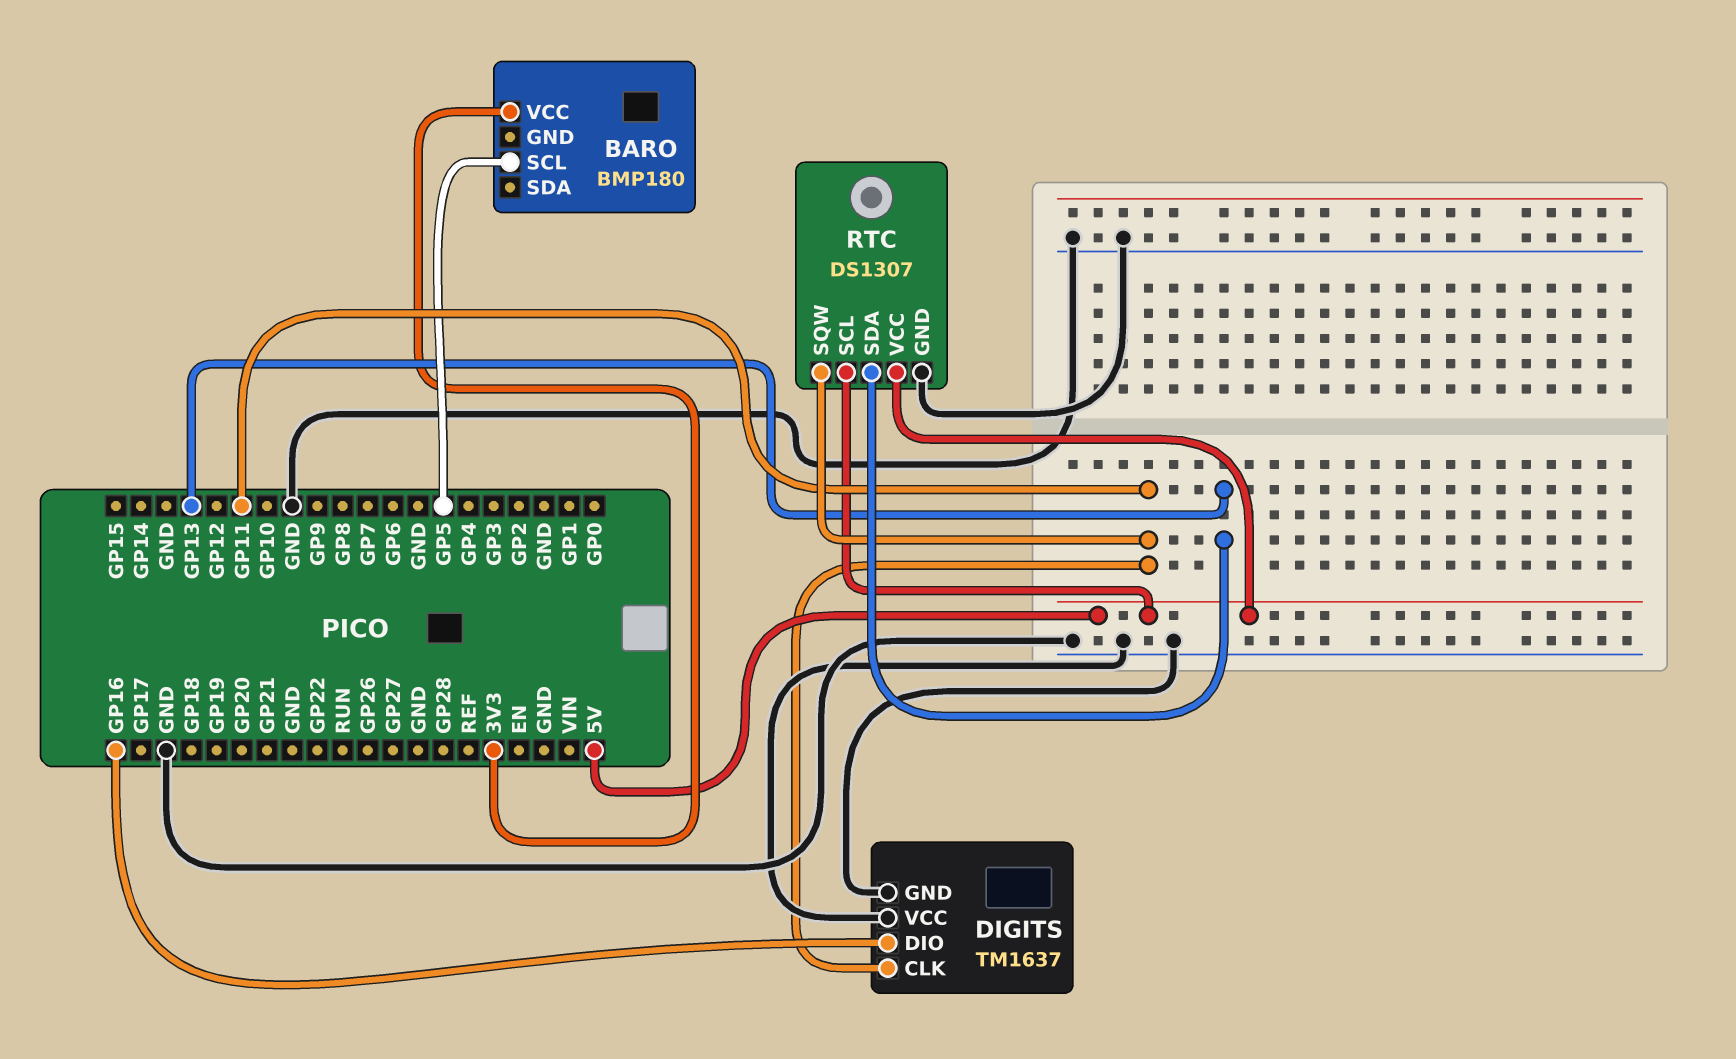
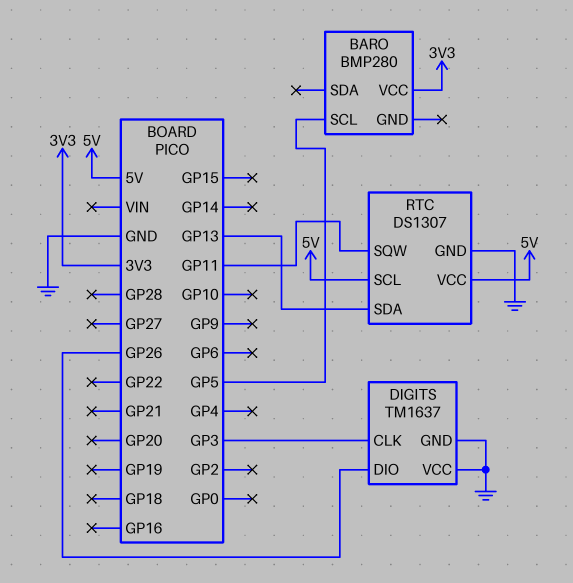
BARO: BMP180 -> BMP280
DIGITS pin CLK: GP11 -> GP3
DIGITS pin DIO: GP16 -> GP26

